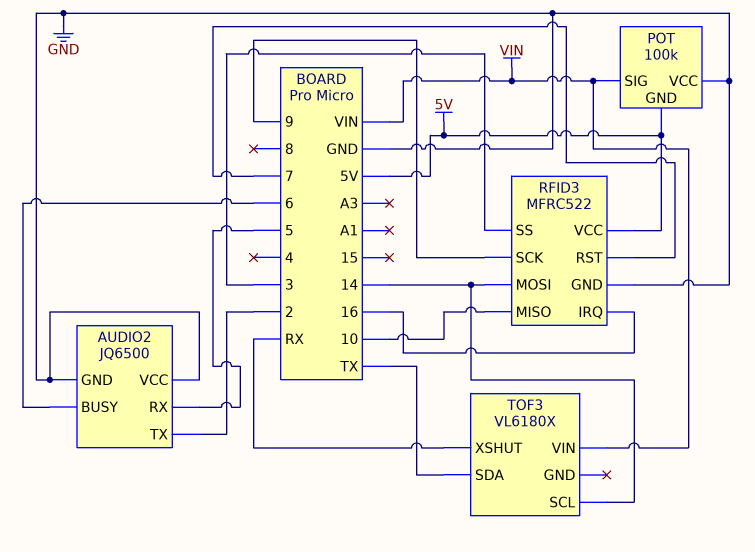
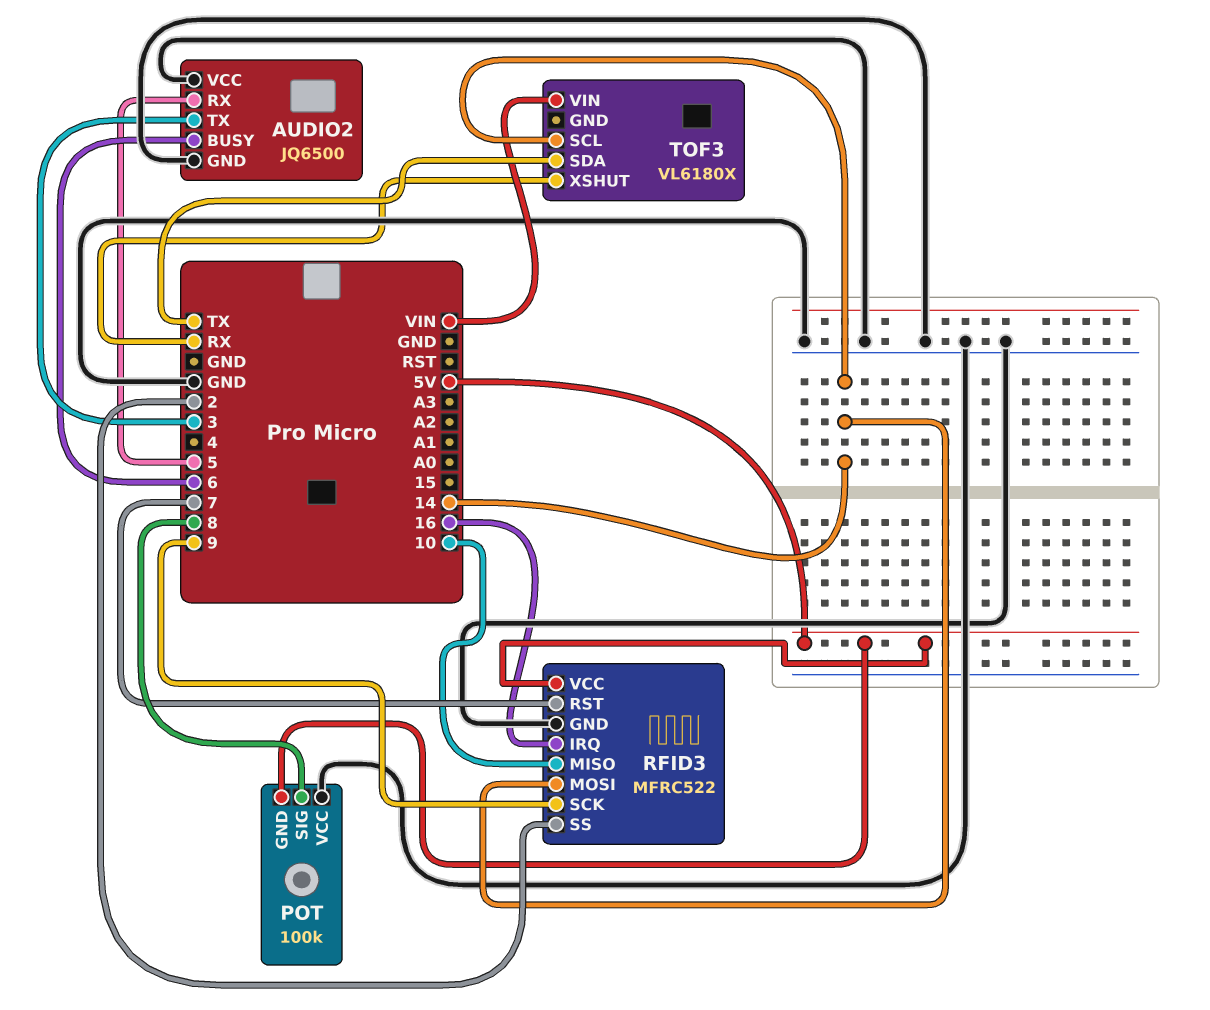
AUDIO2 pin TX: 2 -> 3
POT pin SIG: VIN -> 8
RFID3 pin SS: 3 -> 2

